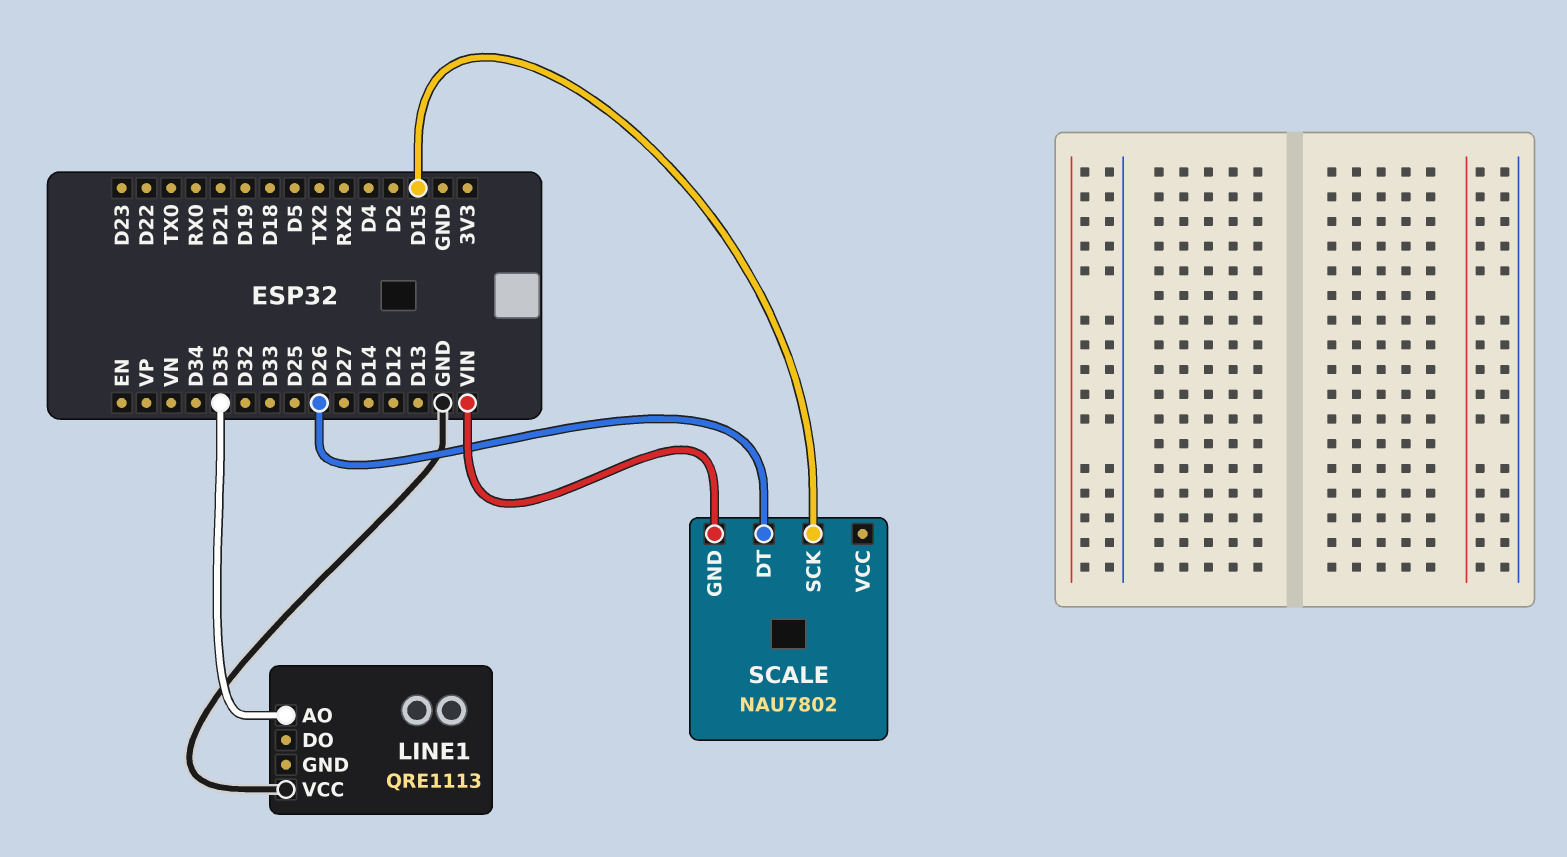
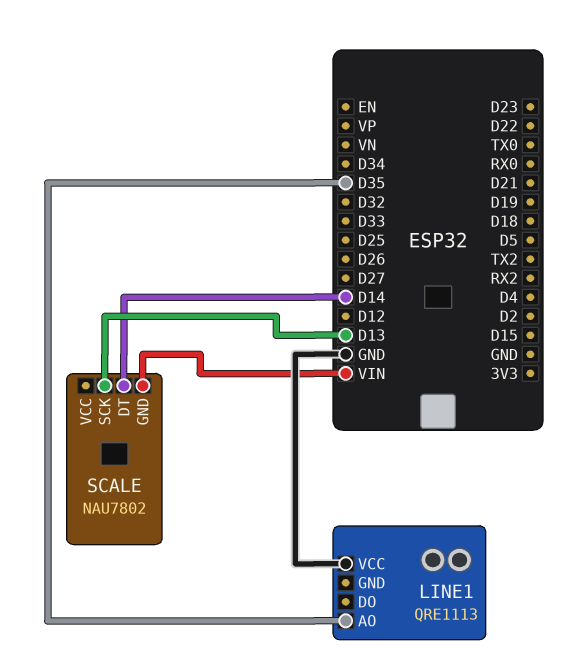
SCALE pin DT: D26 -> D14
SCALE pin SCK: D15 -> D13

